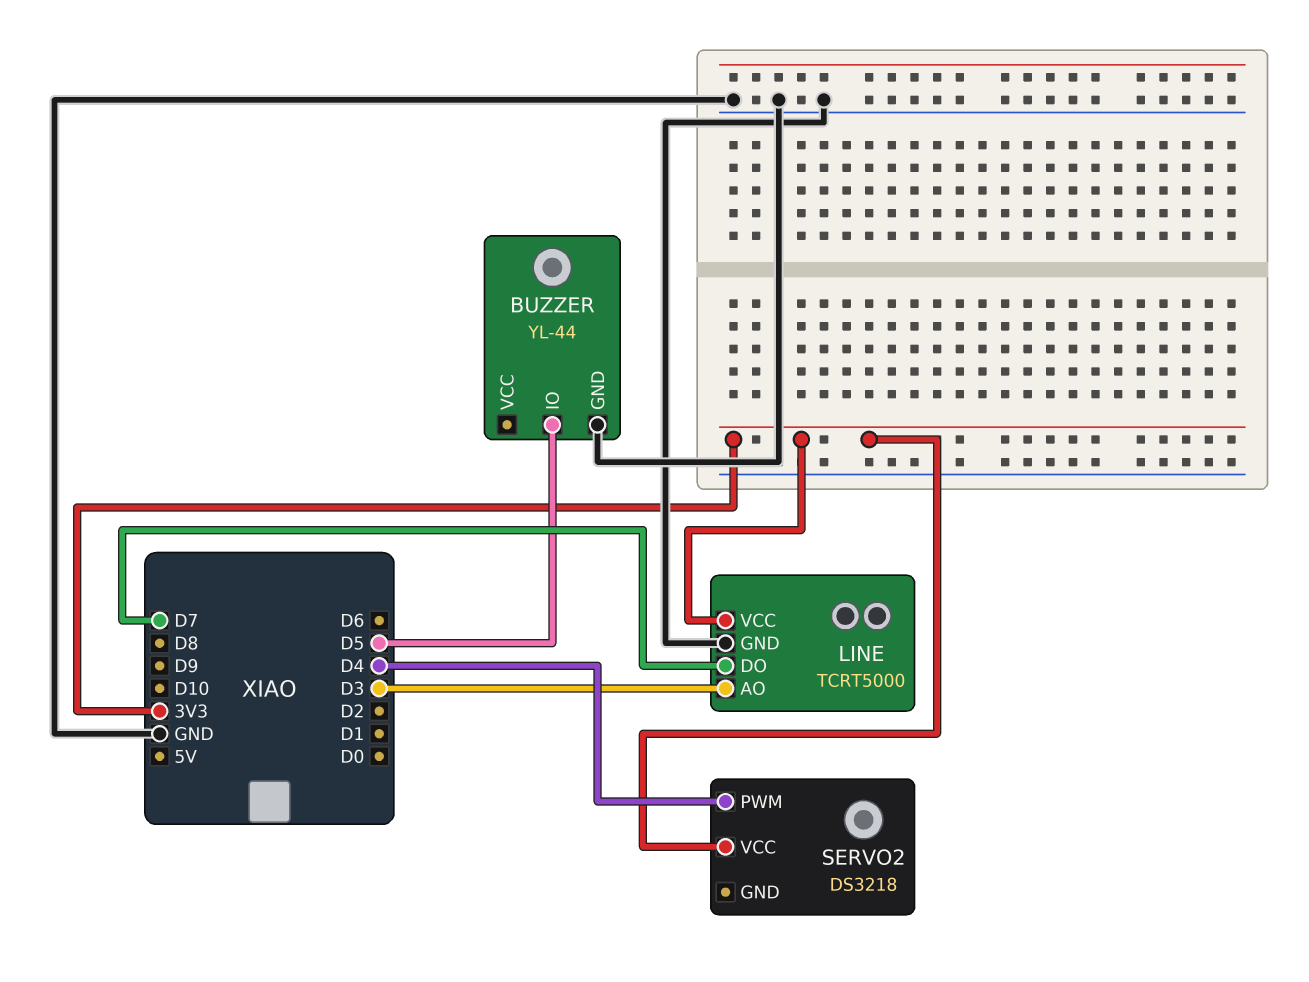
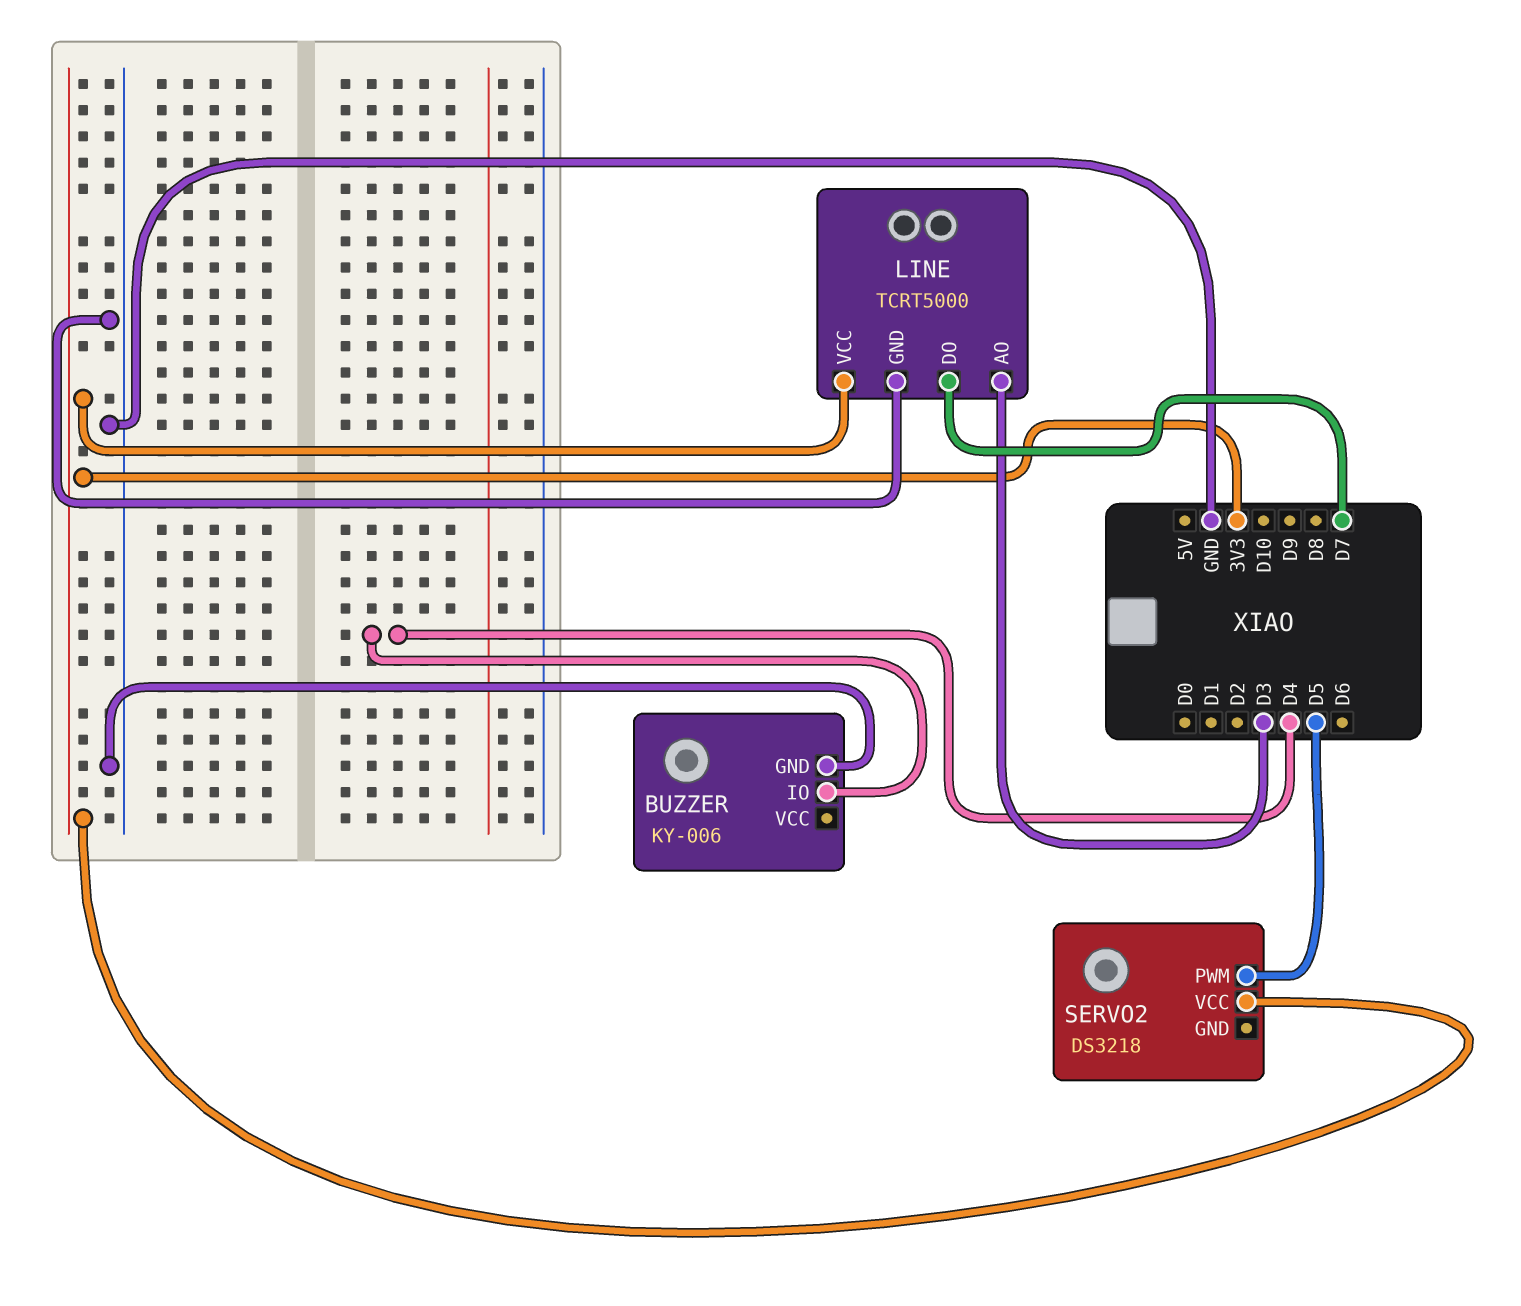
BUZZER: YL-44 -> KY-006
BUZZER pin IO: D5 -> D4
SERVO2 pin PWM: D4 -> D5

